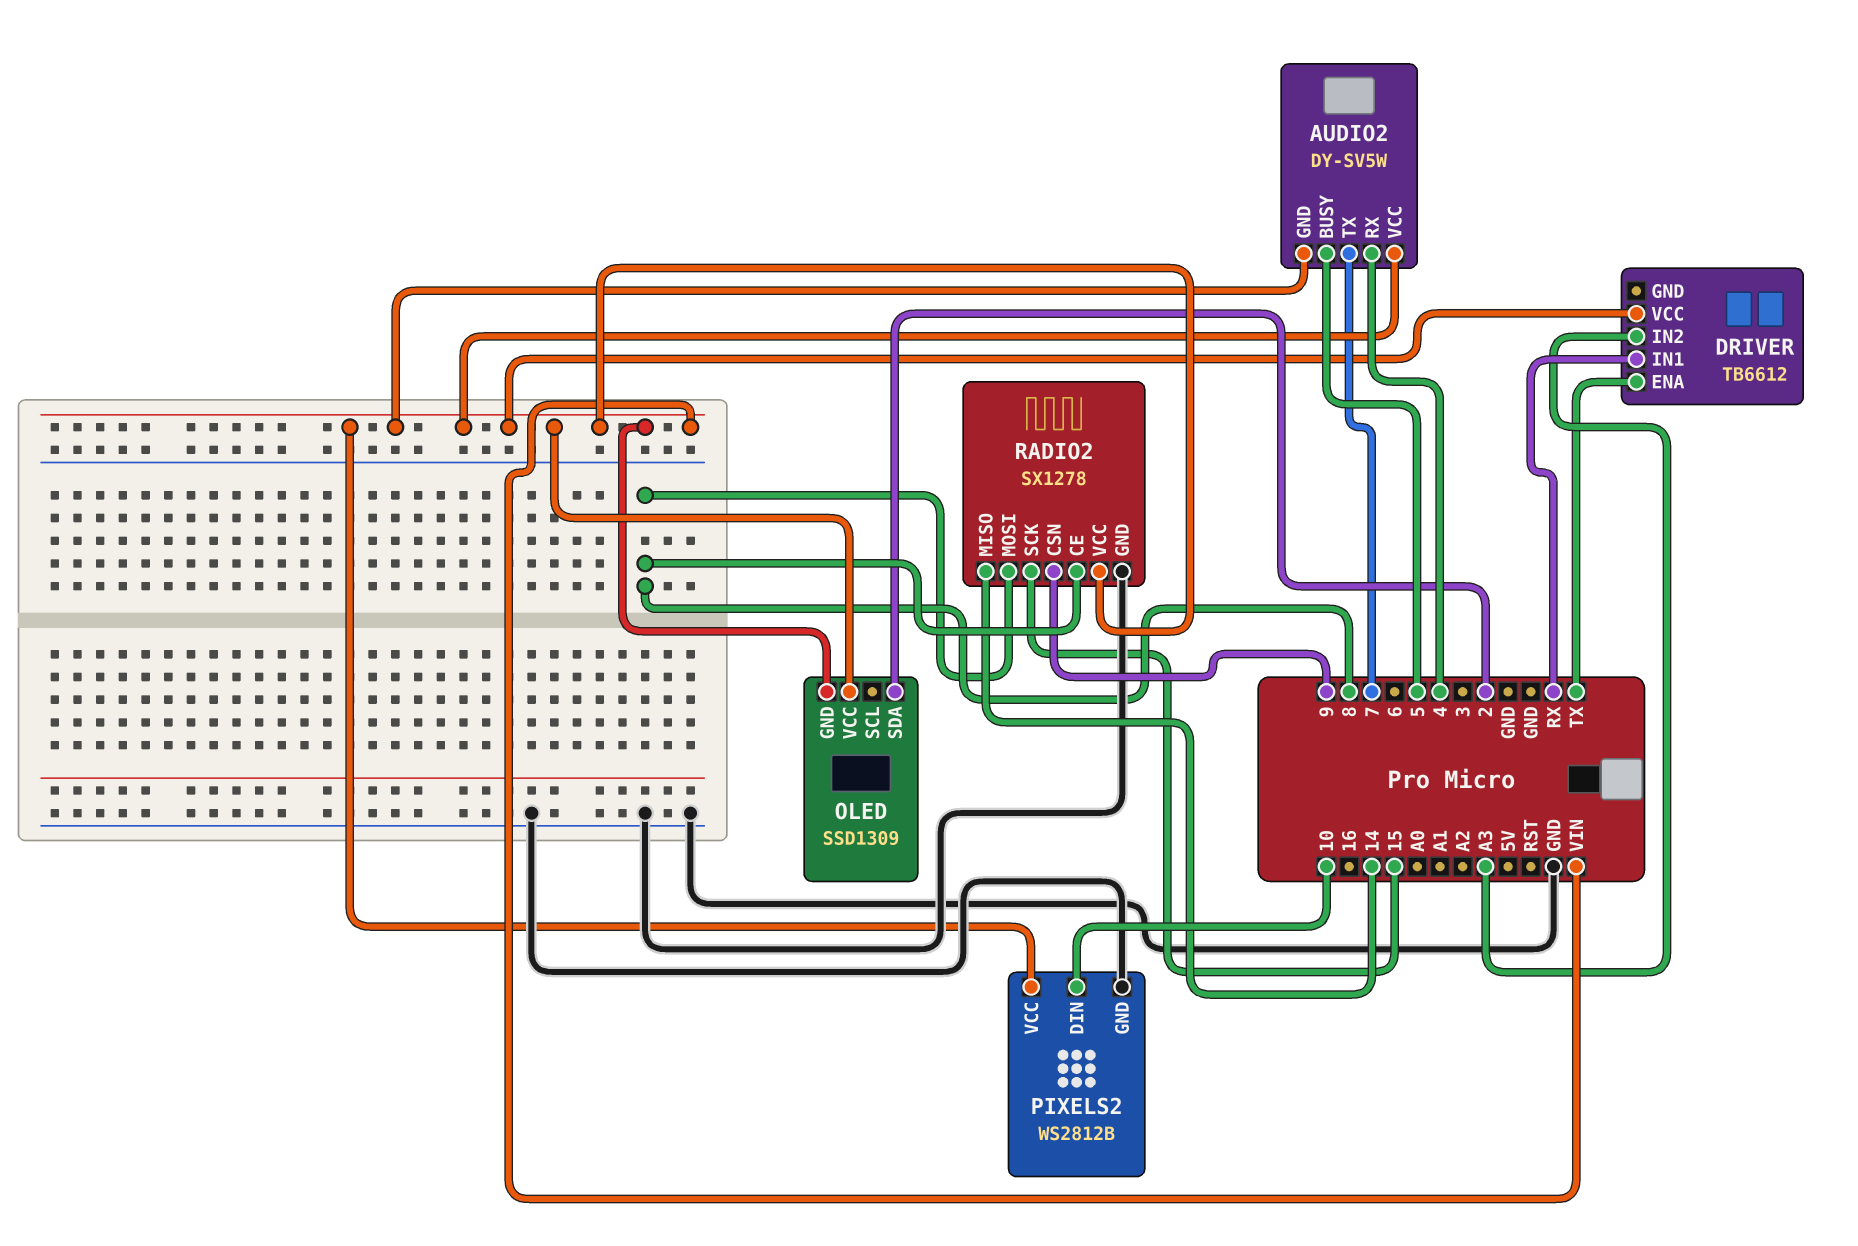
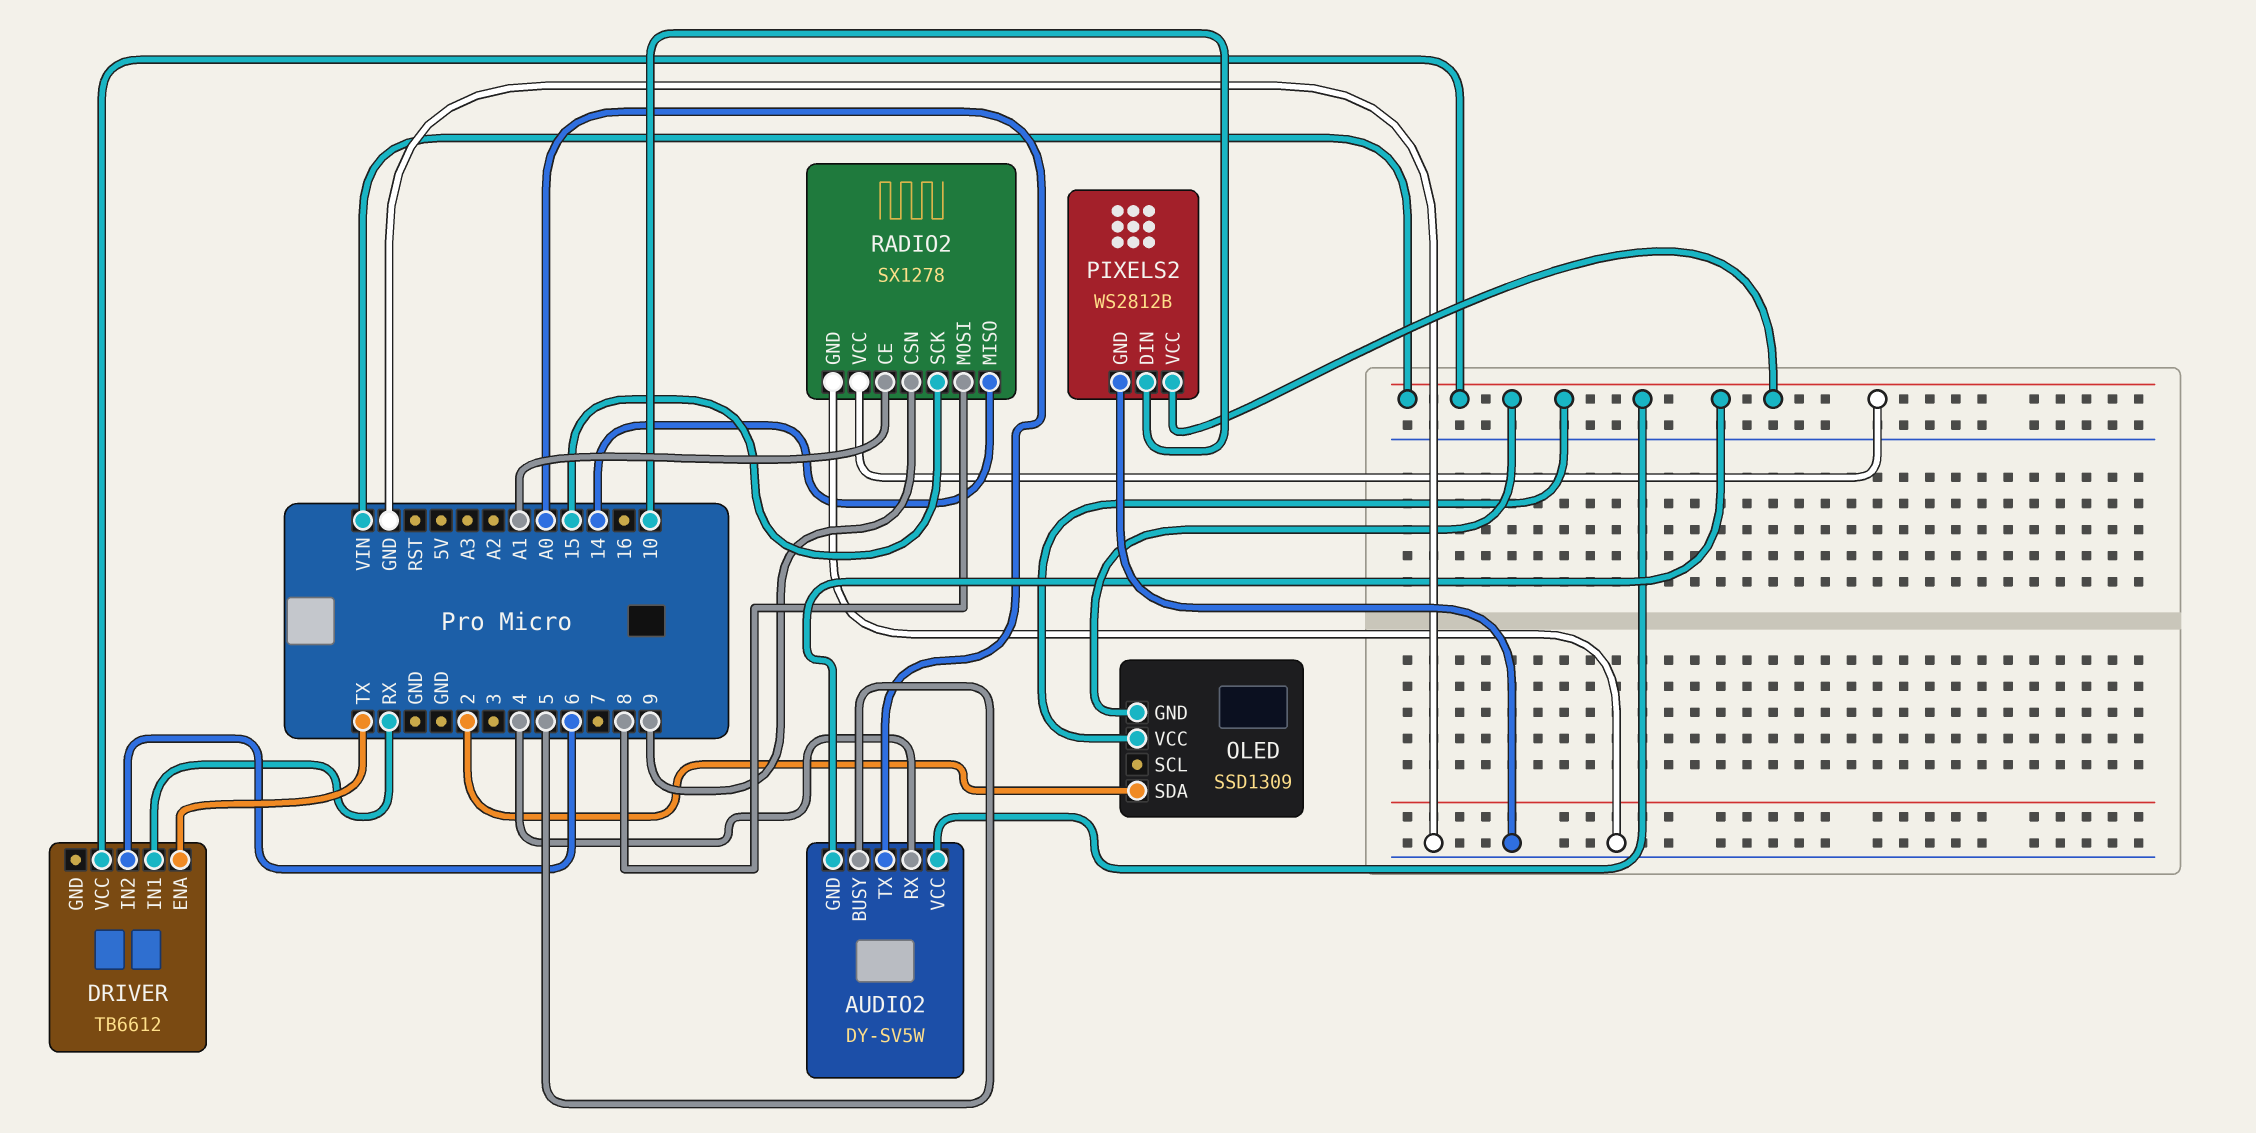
AUDIO2 pin TX: 7 -> A0
DRIVER pin IN2: A3 -> 6
RADIO2 pin CE: 8 -> A1

